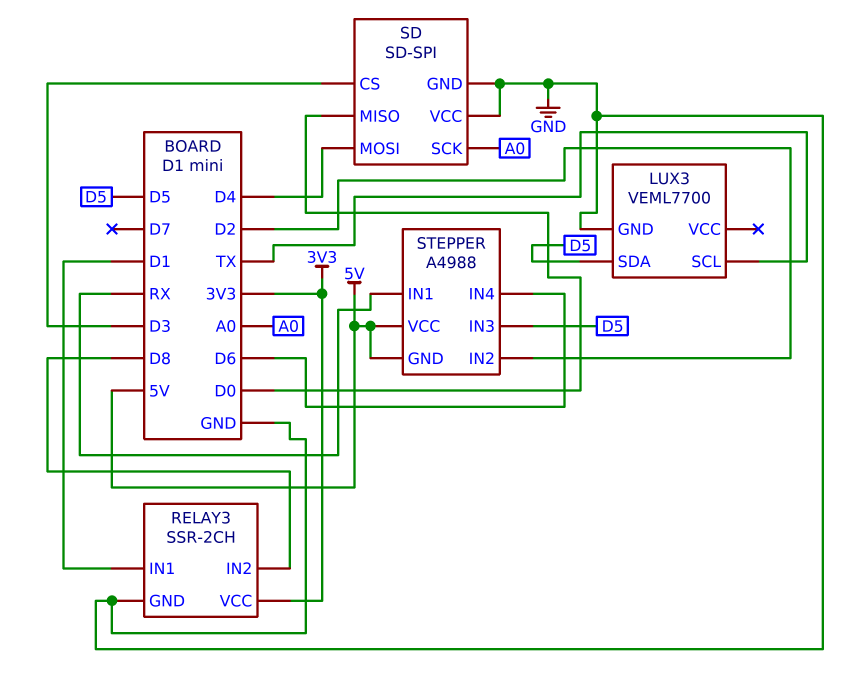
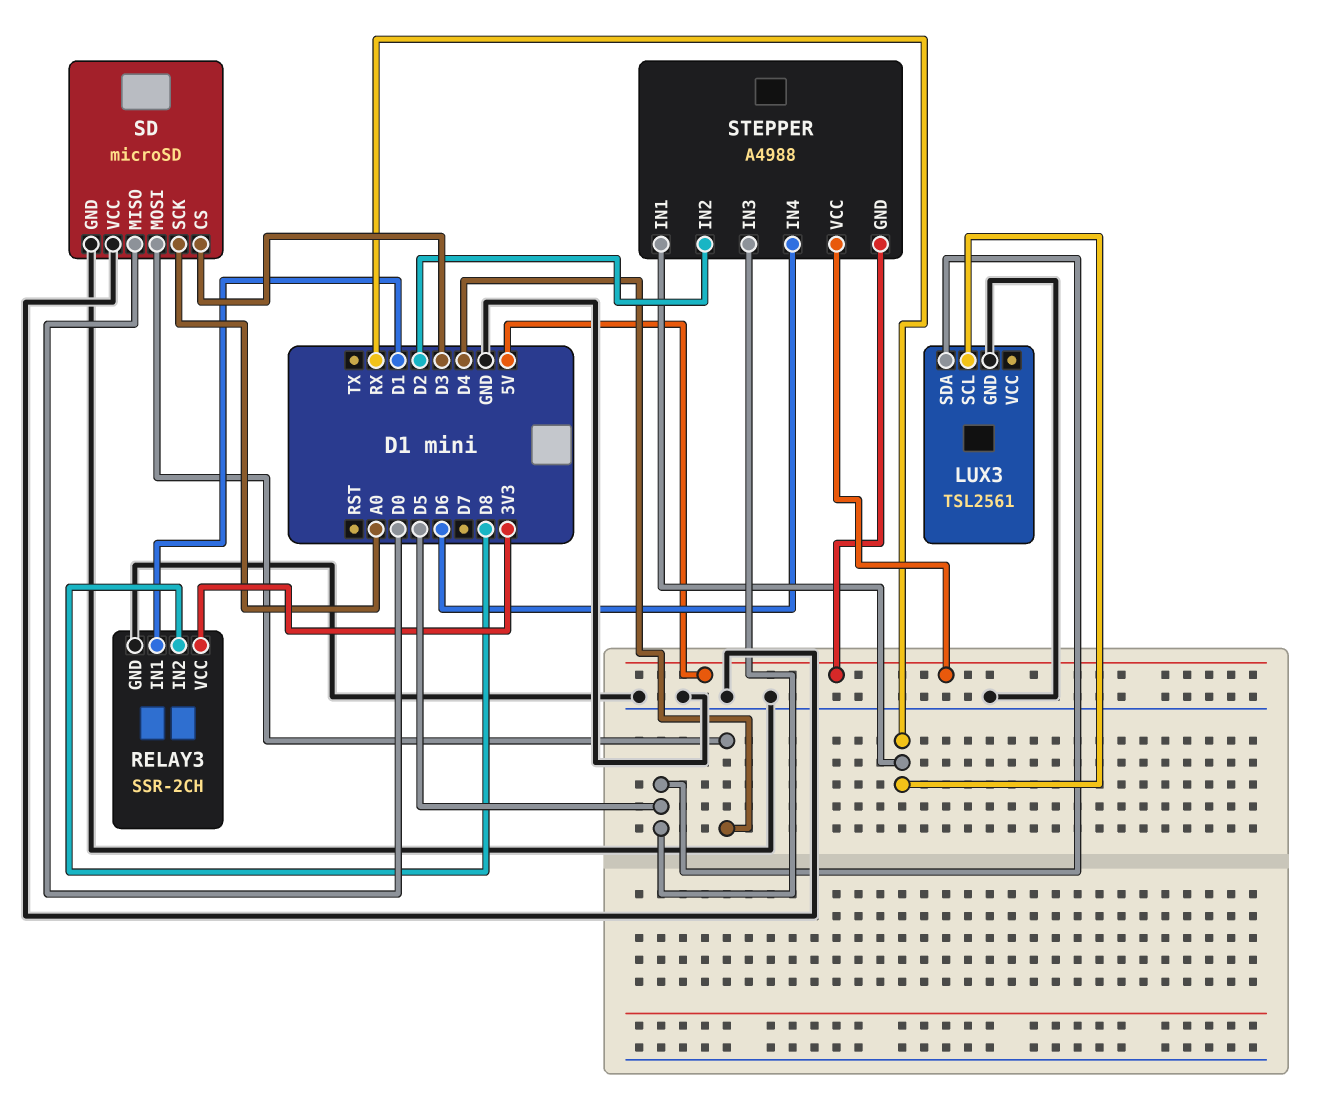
LUX3: VEML7700 -> TSL2561
LUX3 pin SCL: TX -> RX
SD: SD-SPI -> microSD

